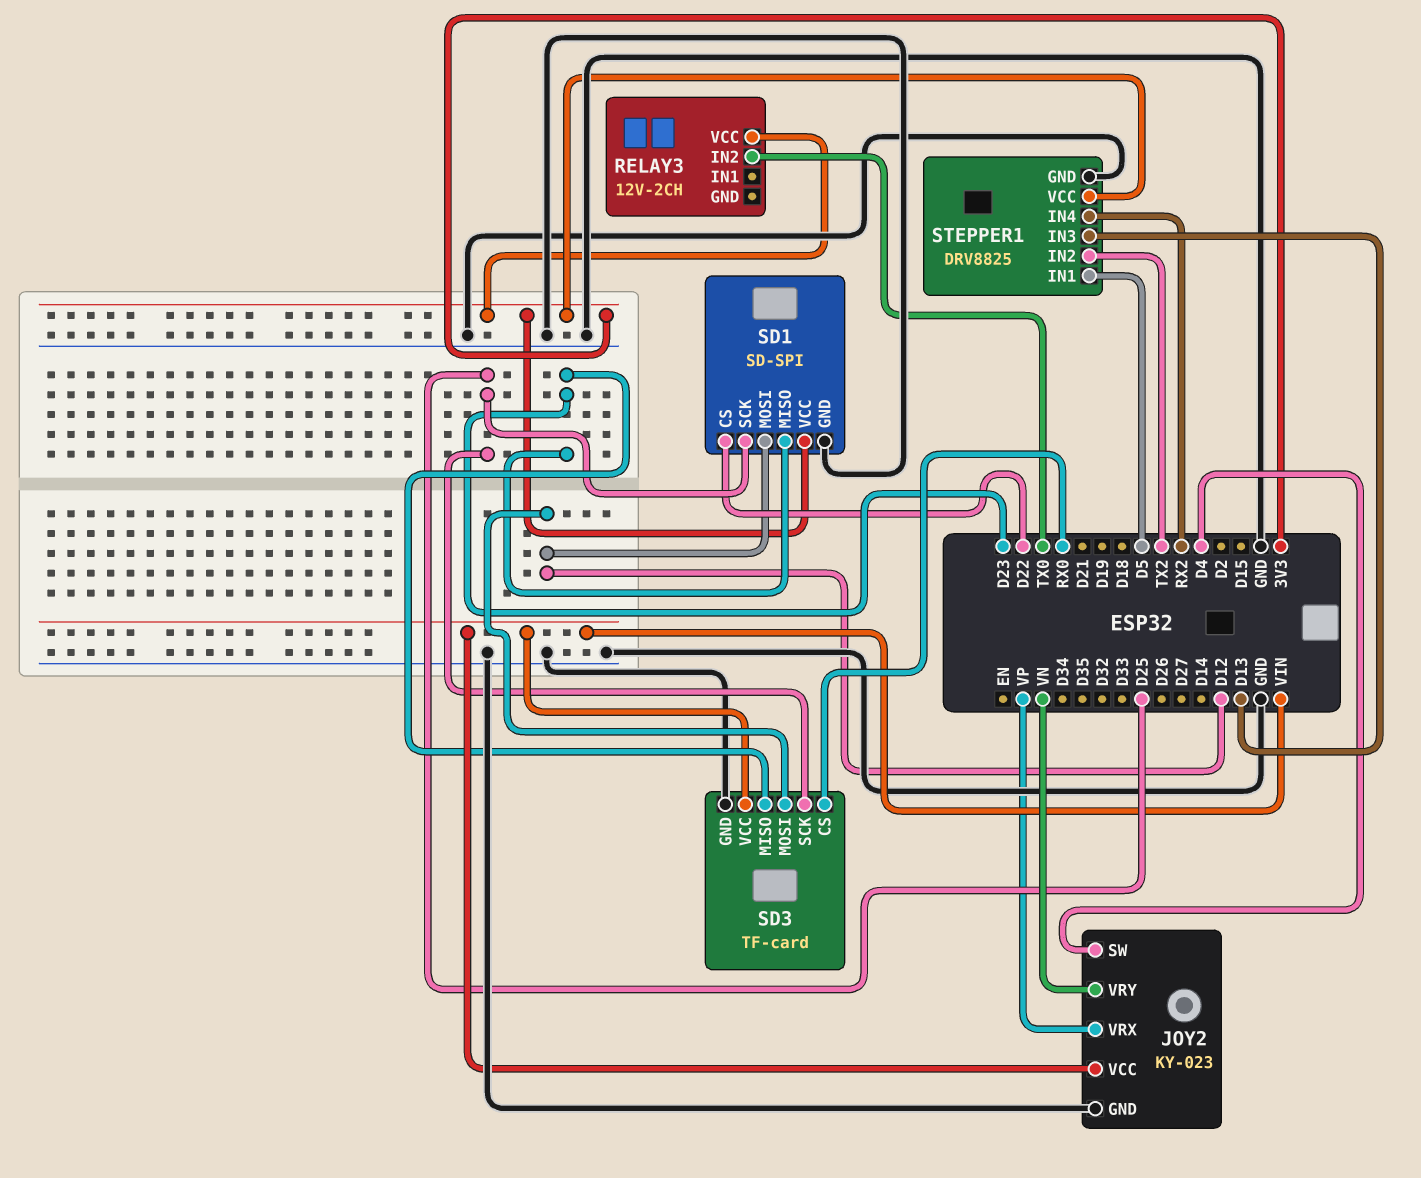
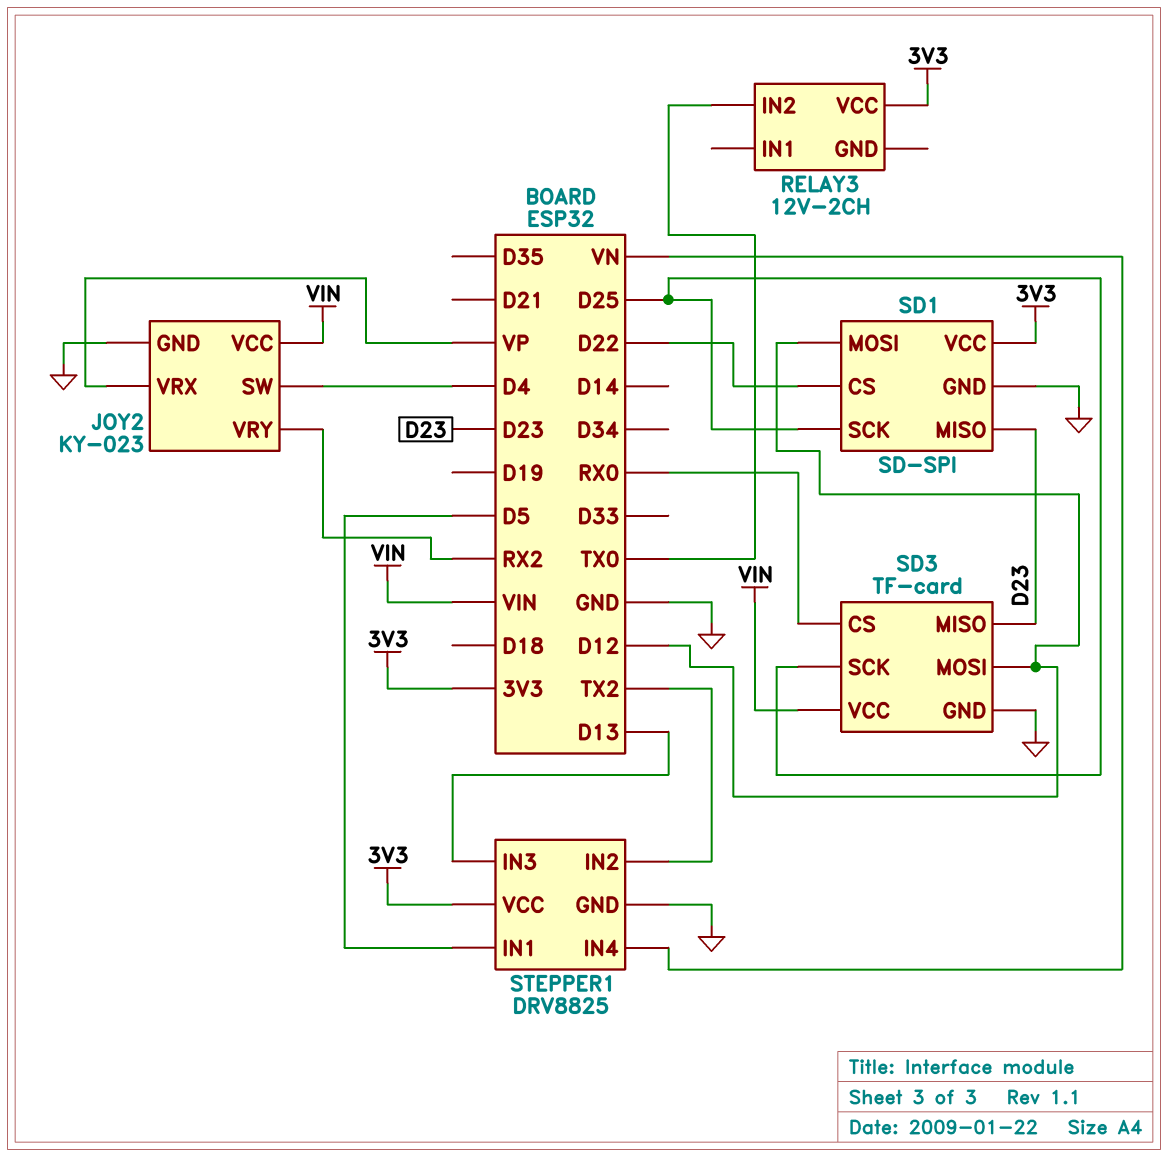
JOY2 pin VRY: VN -> RX2
STEPPER1 pin IN4: RX2 -> VN

